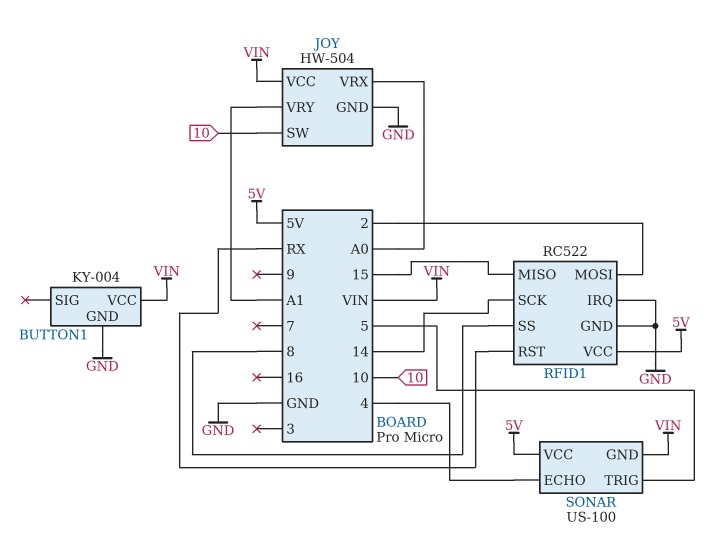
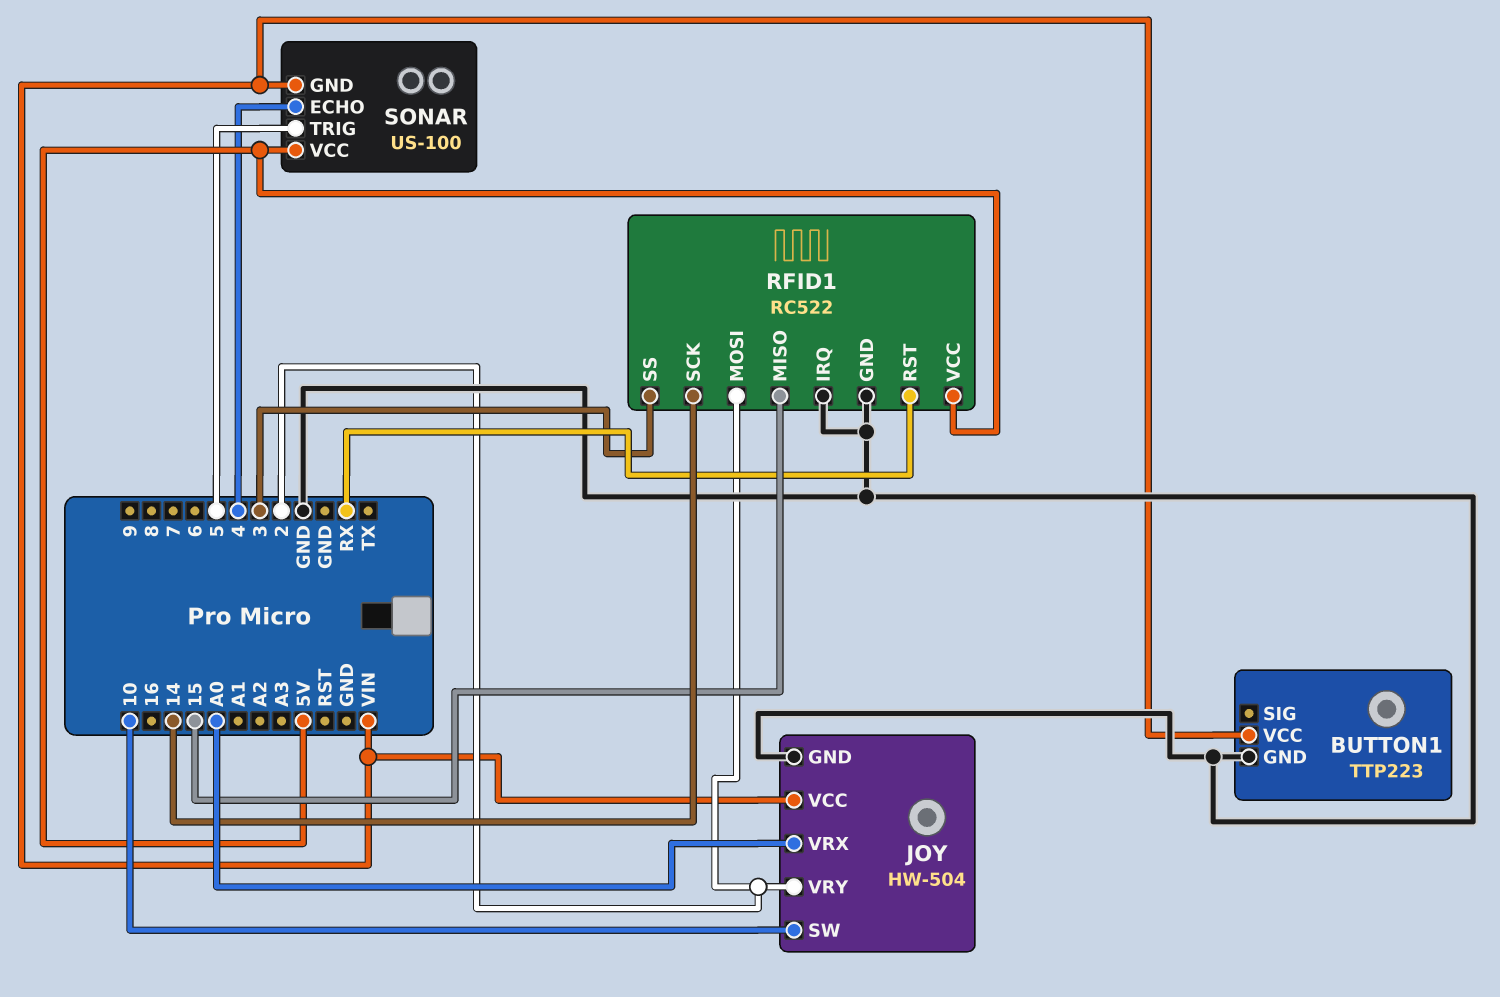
BUTTON1: KY-004 -> TTP223
JOY pin VRY: A1 -> 2
RFID1 pin SS: 8 -> 3

